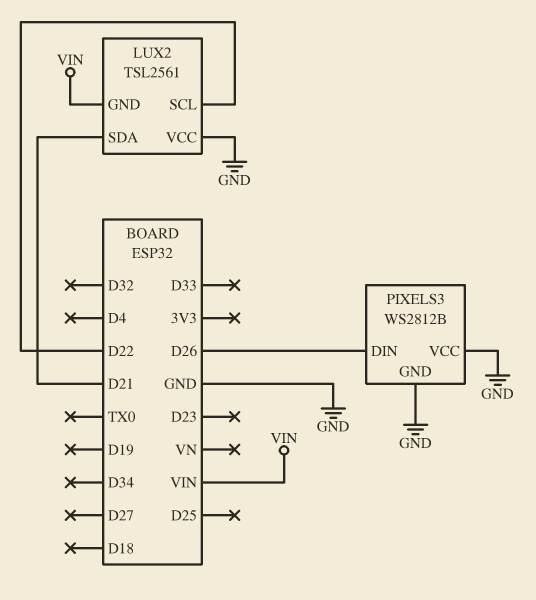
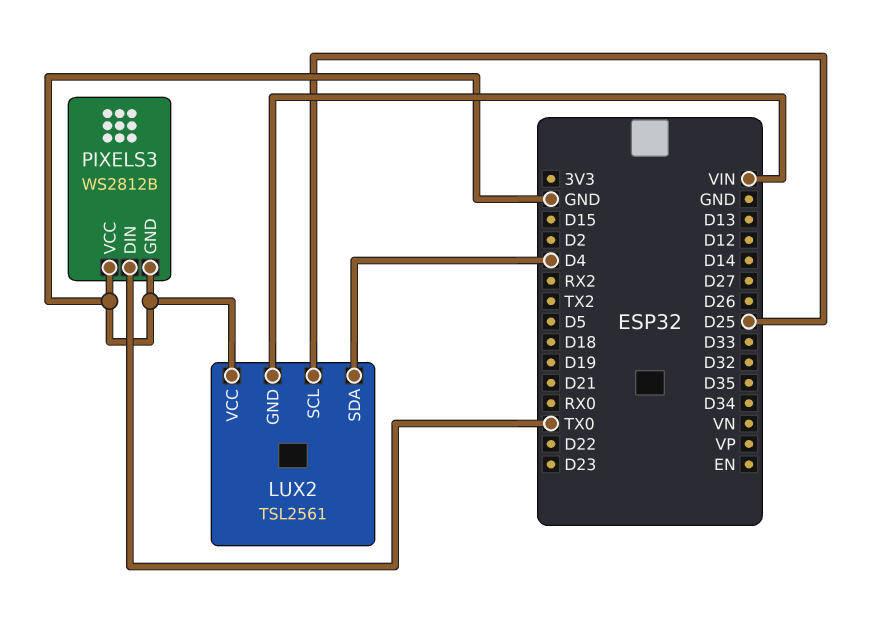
LUX2 pin SCL: D22 -> D25
LUX2 pin SDA: D21 -> D4
PIXELS3 pin DIN: D26 -> TX0

